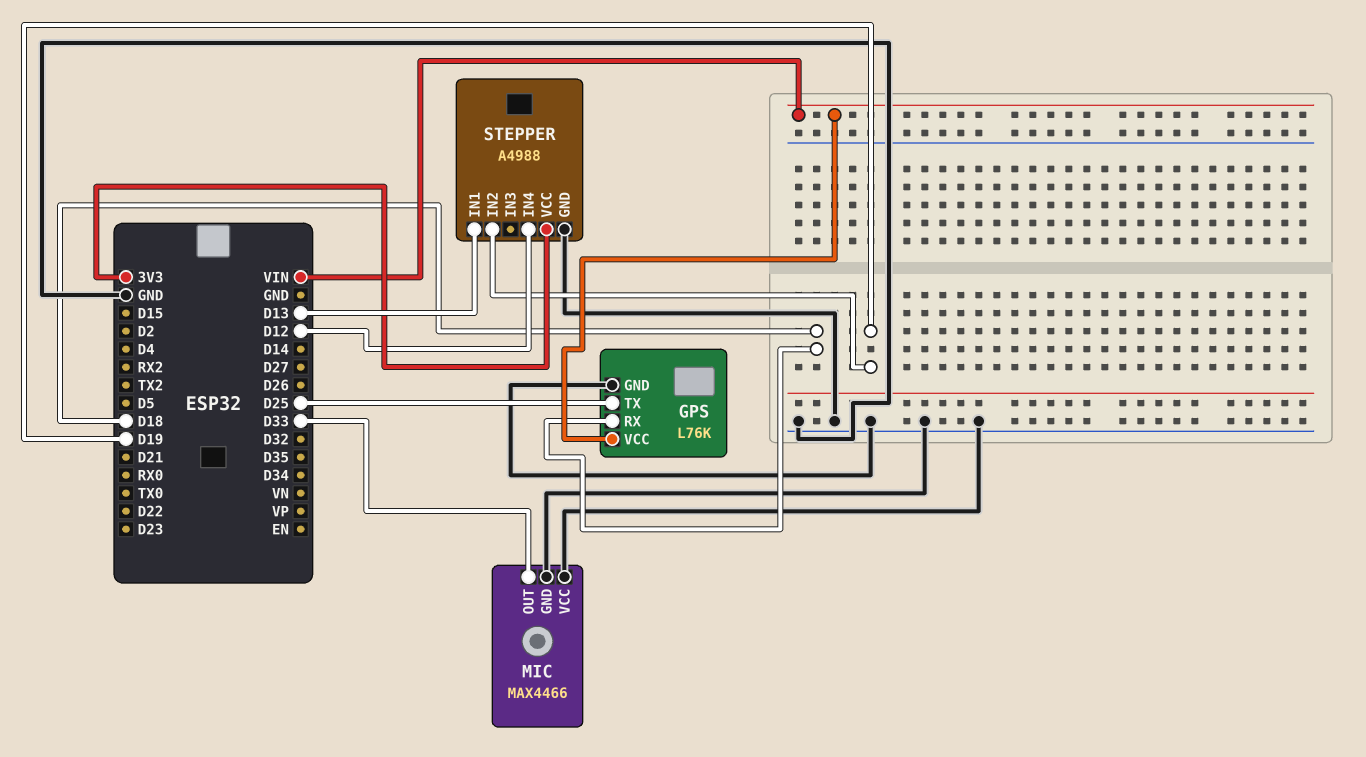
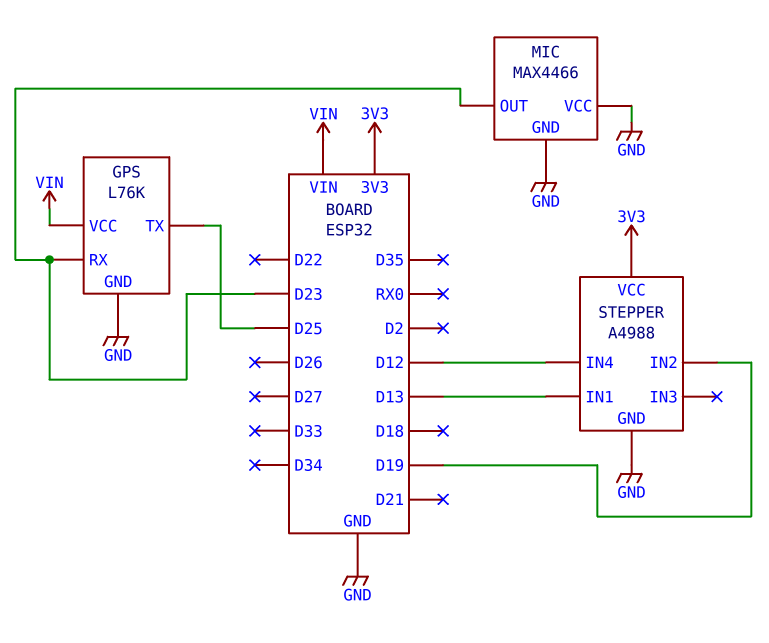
GPS pin RX: D18 -> D23
MIC pin OUT: D33 -> D23

